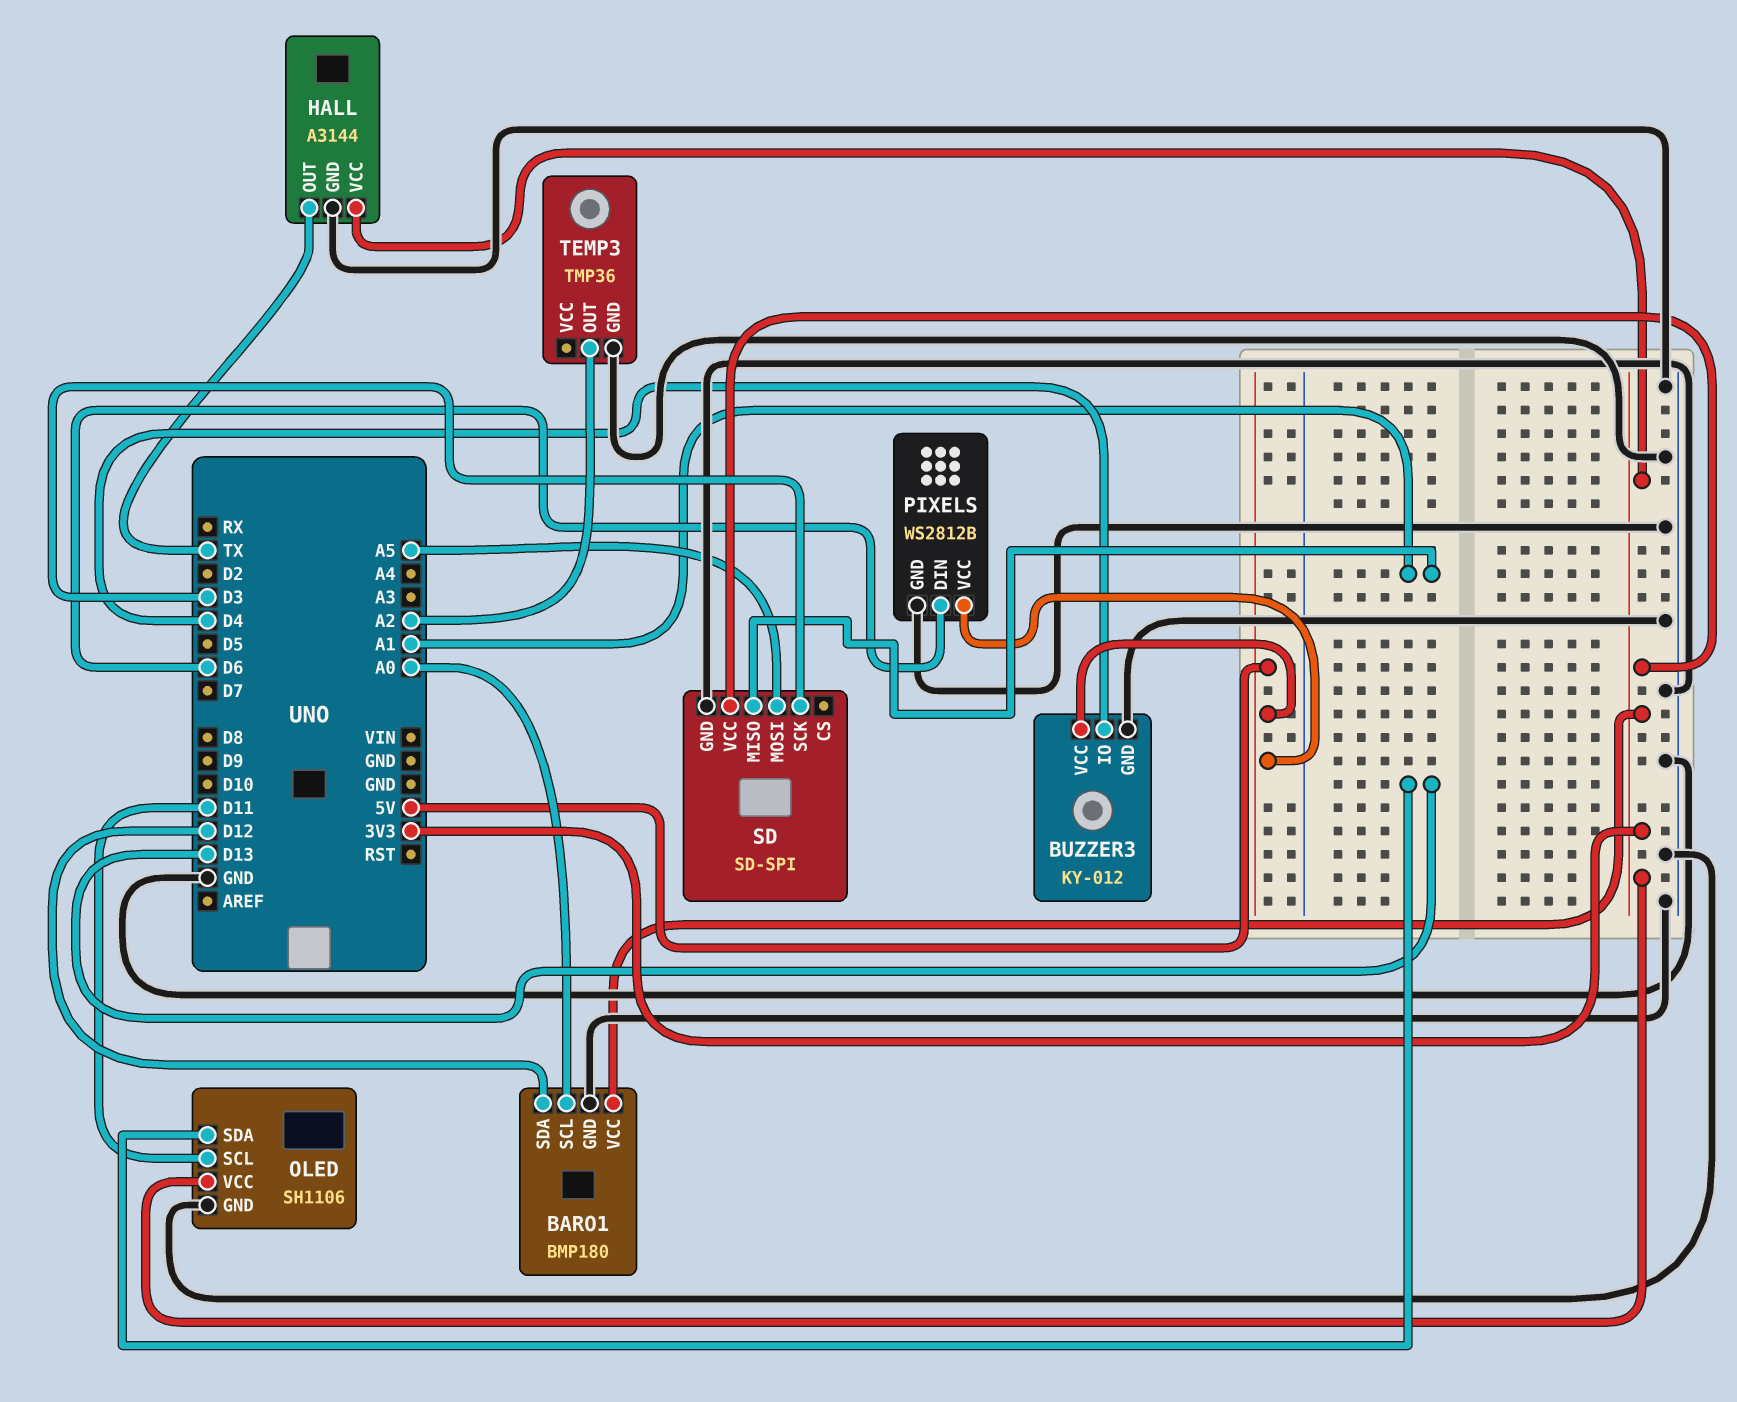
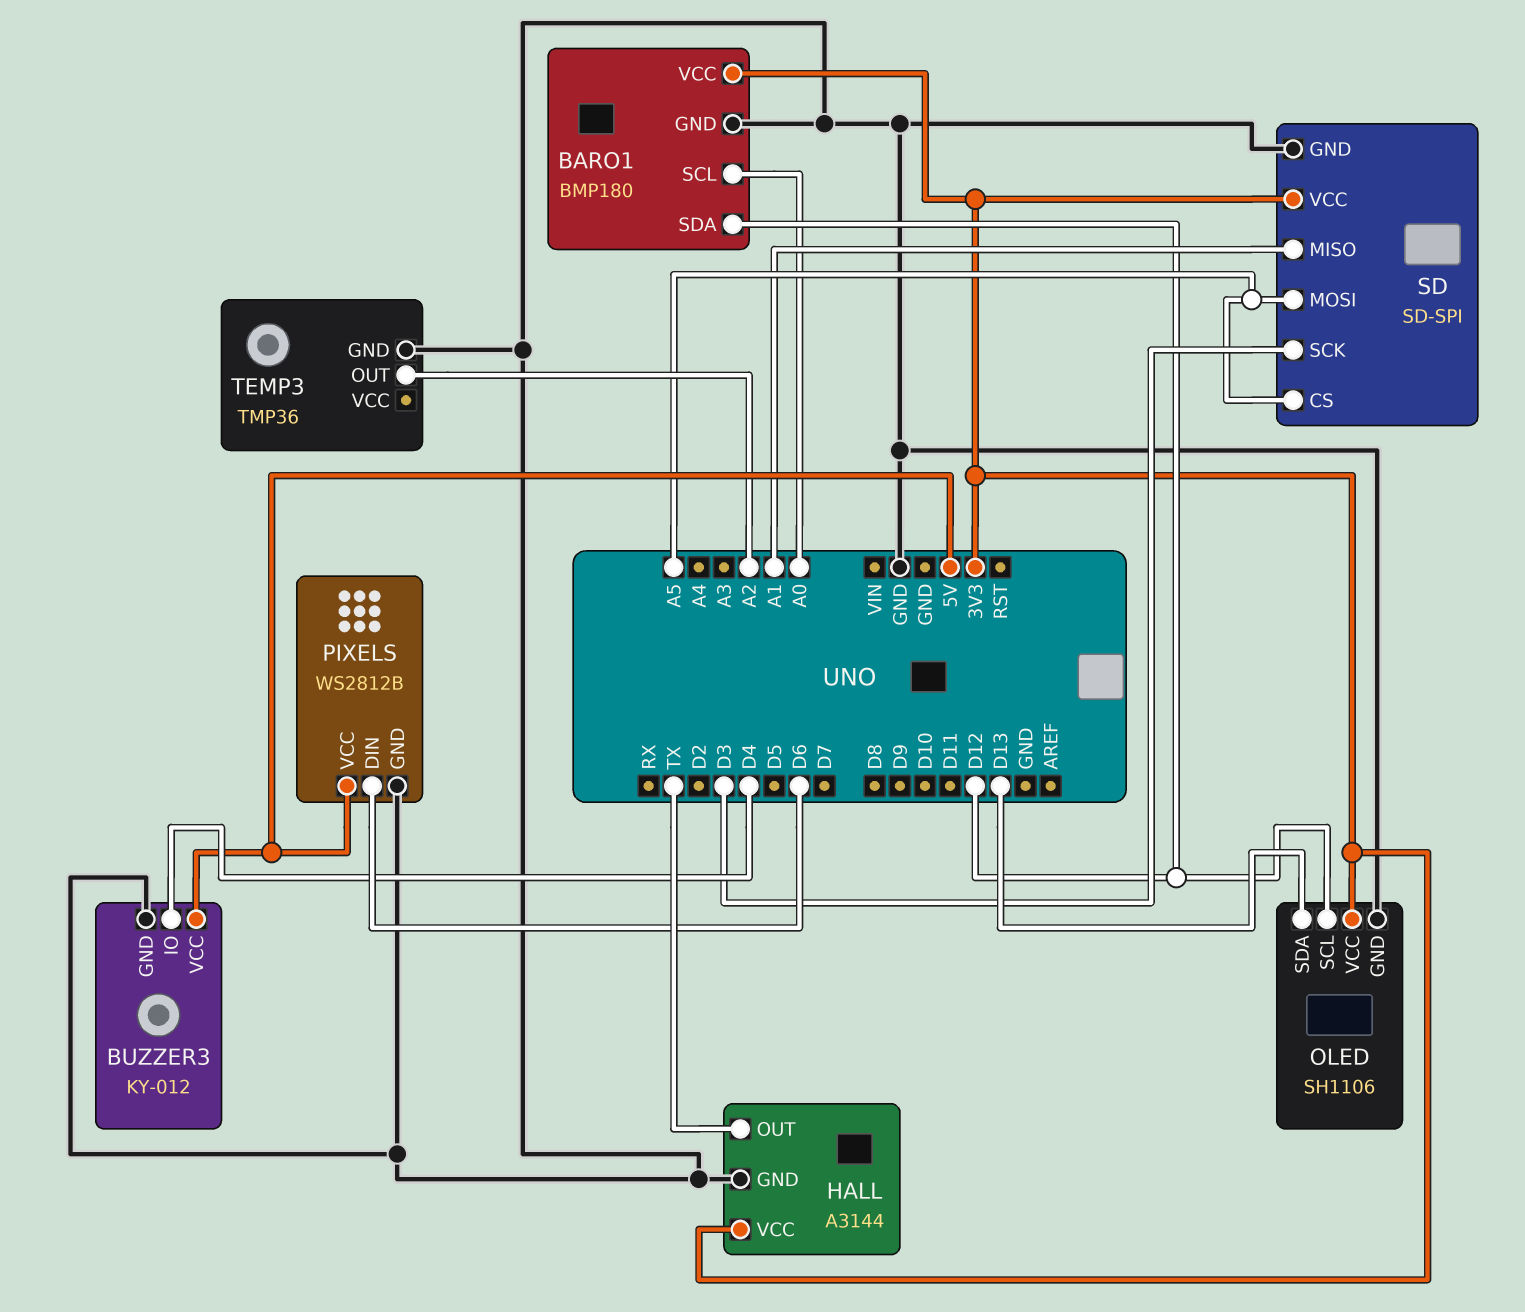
OLED pin SCL: D11 -> D12
SD pin CS: none -> A5

